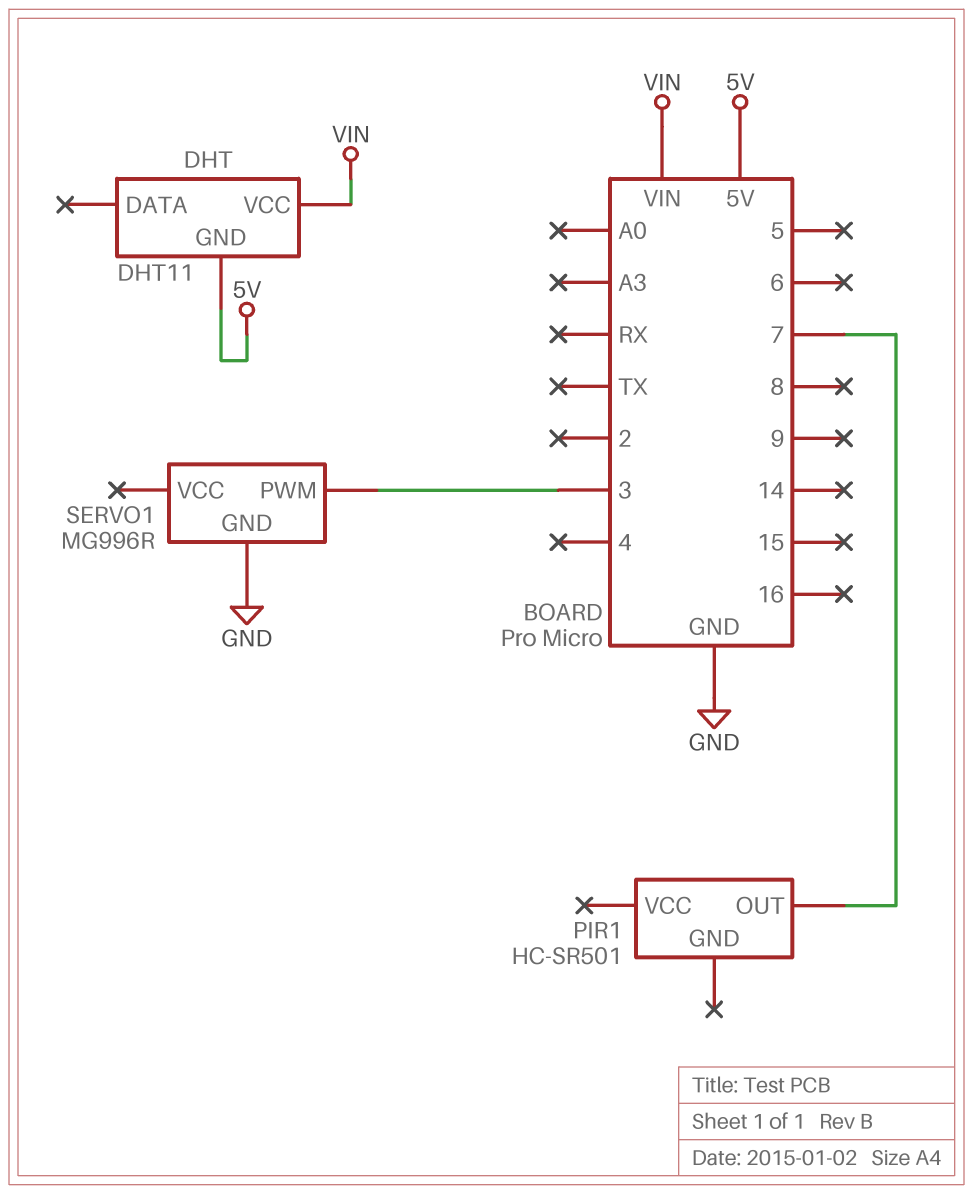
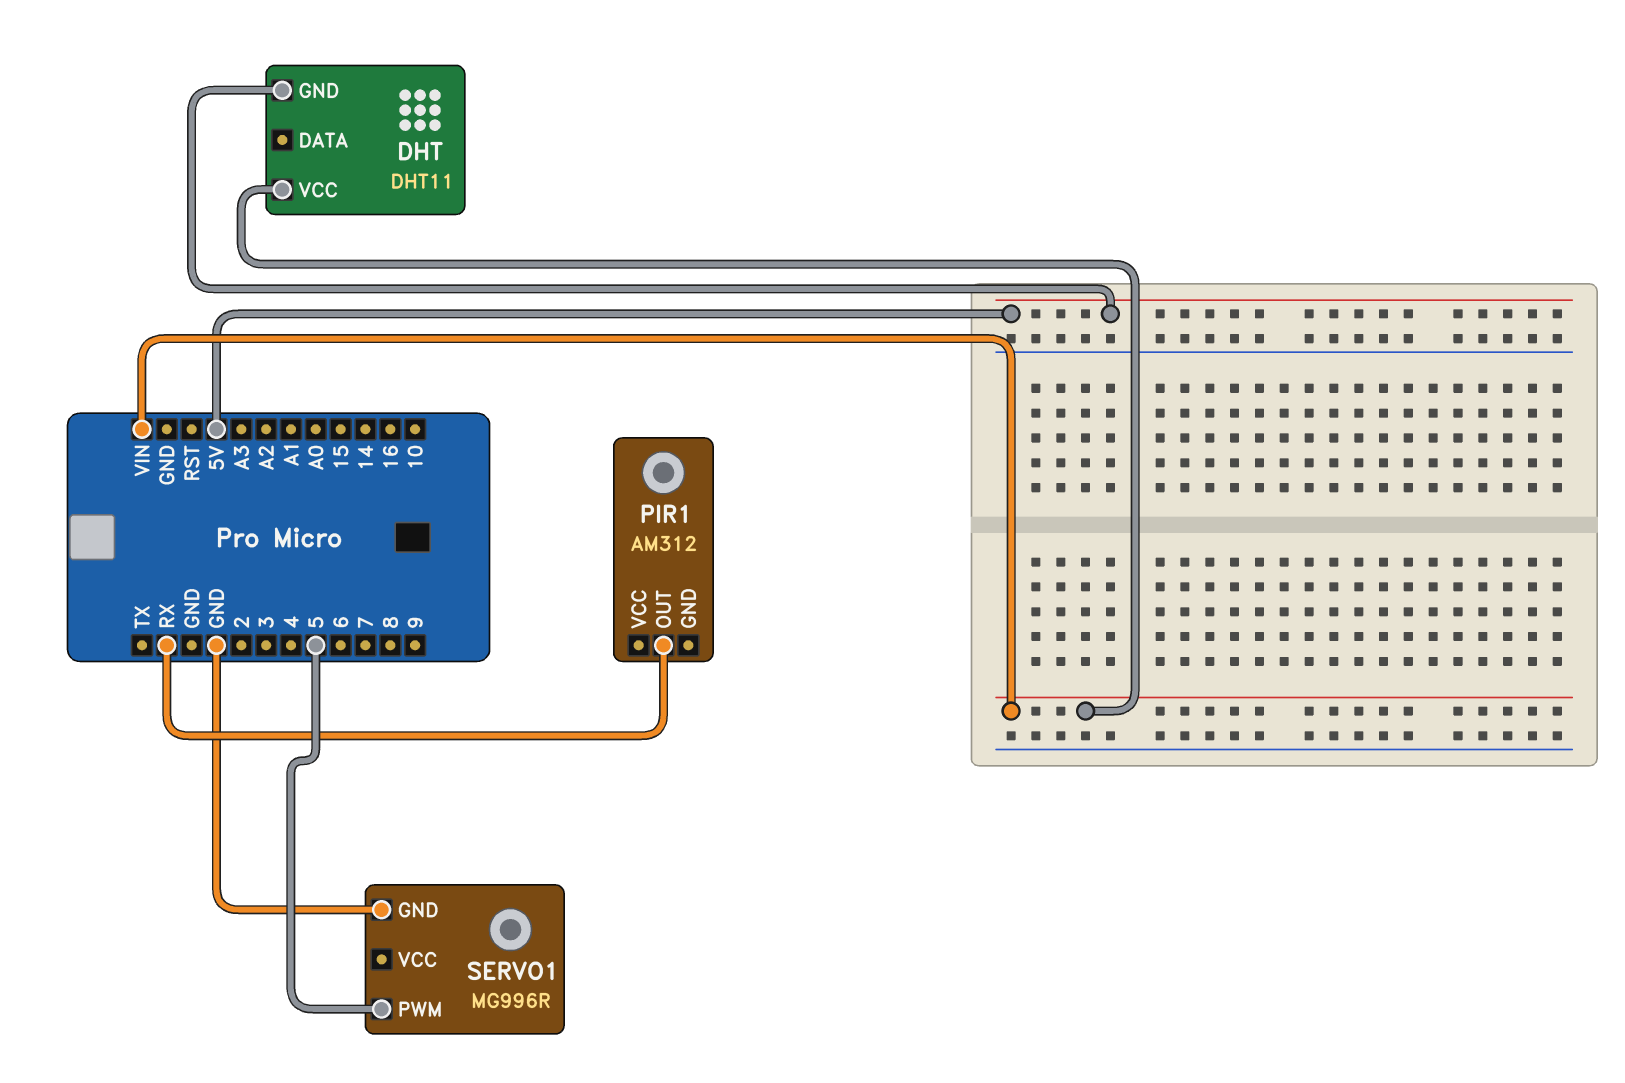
PIR1: HC-SR501 -> AM312
PIR1 pin OUT: 7 -> RX
SERVO1 pin PWM: 3 -> 5

